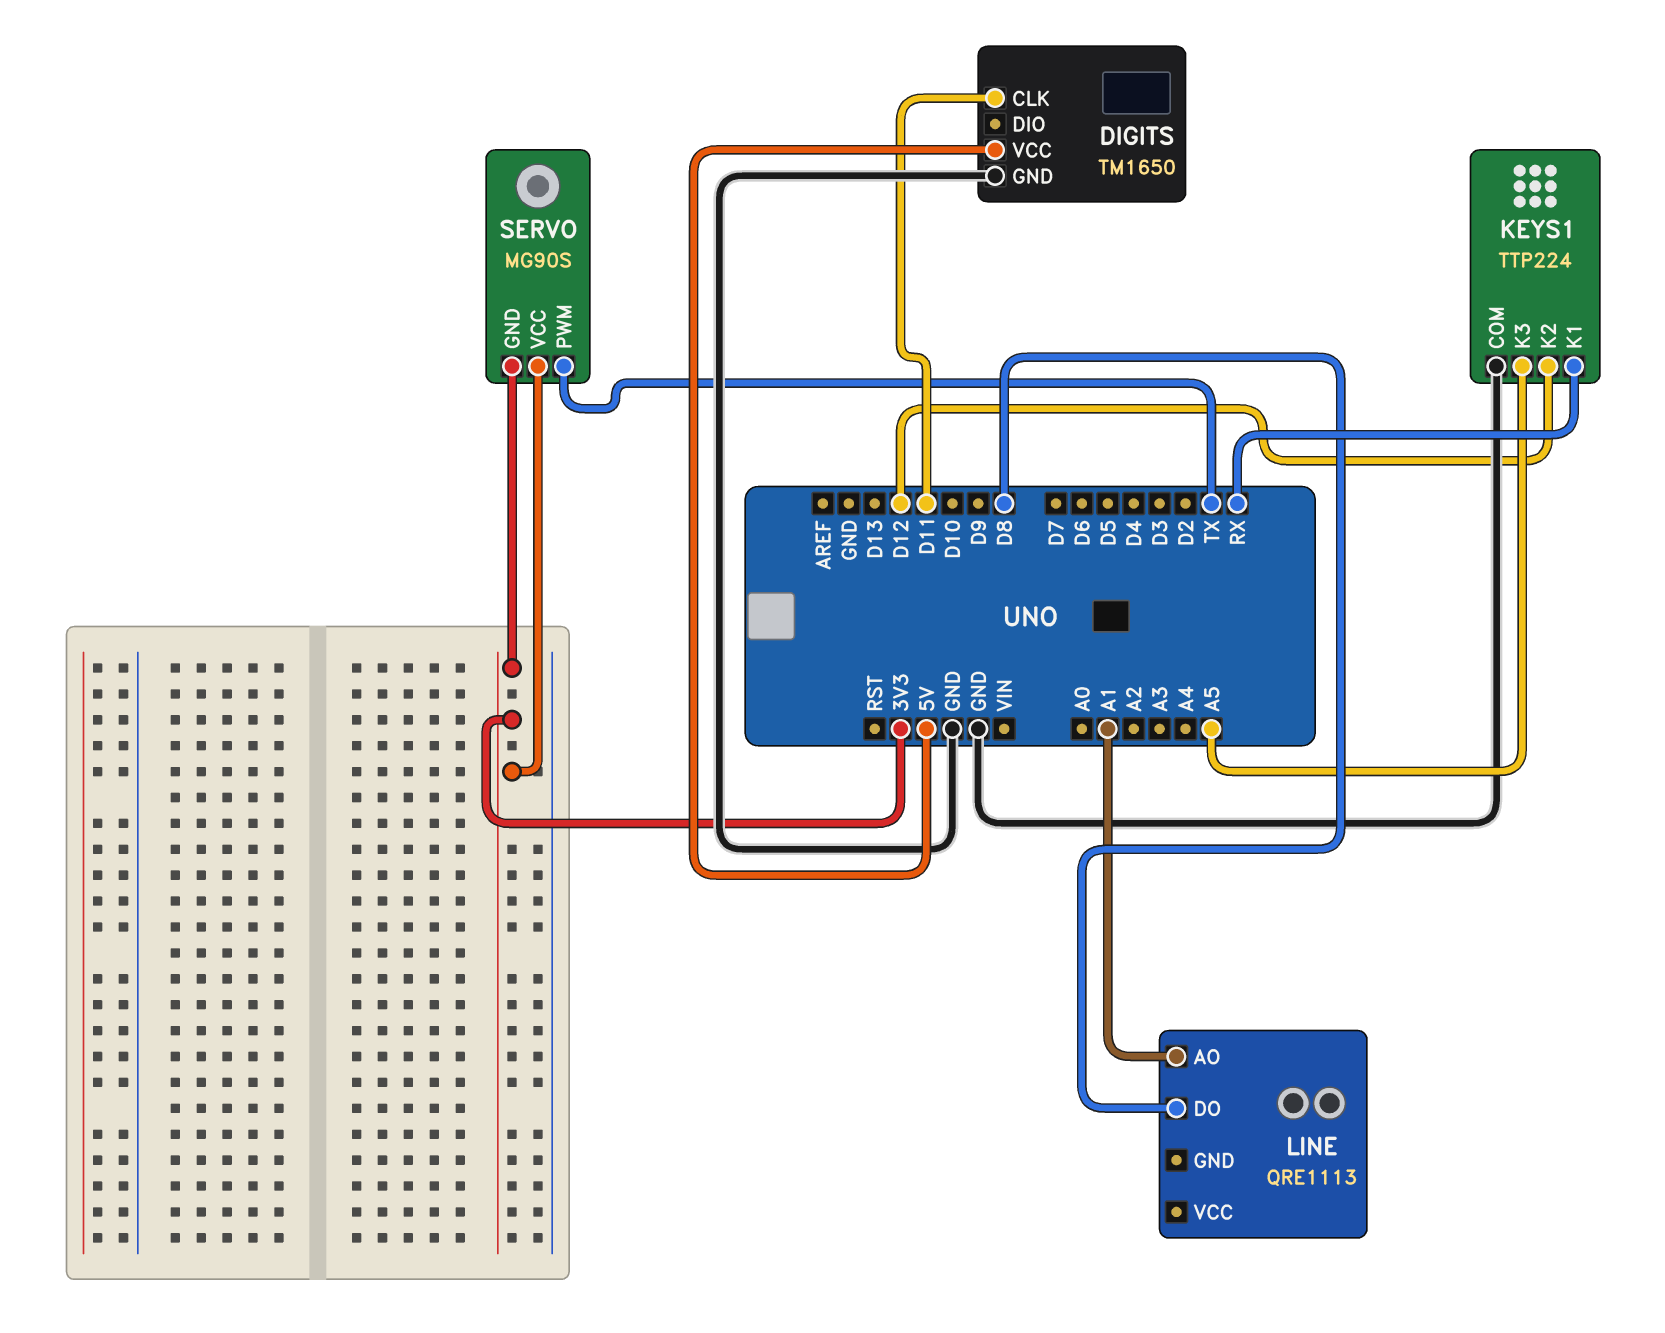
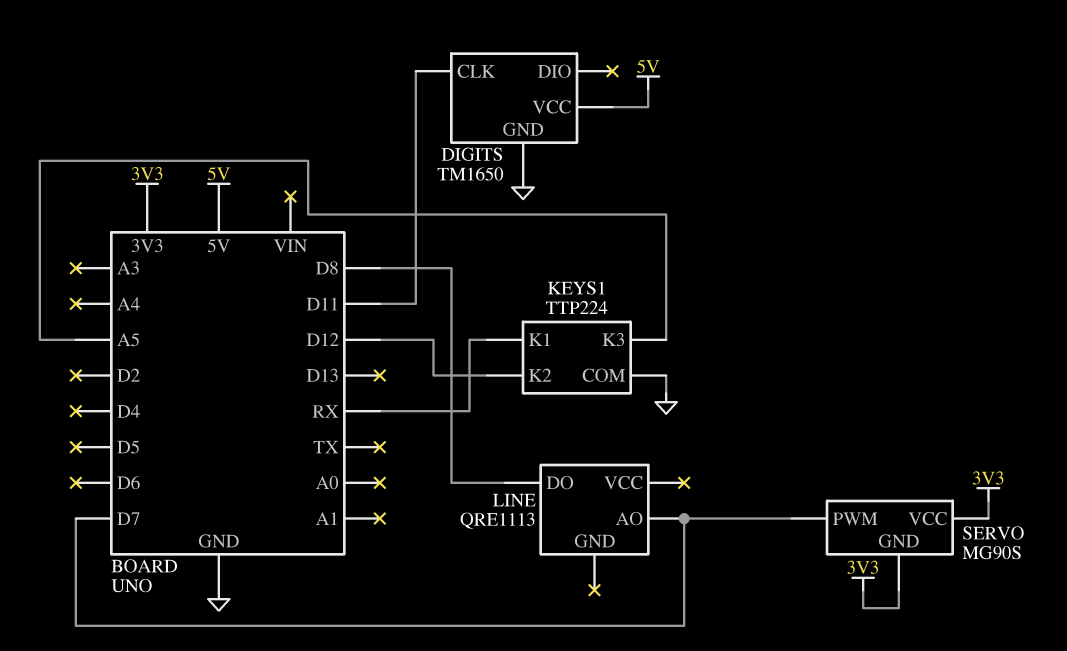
LINE pin AO: A1 -> D7
SERVO pin PWM: TX -> D7

